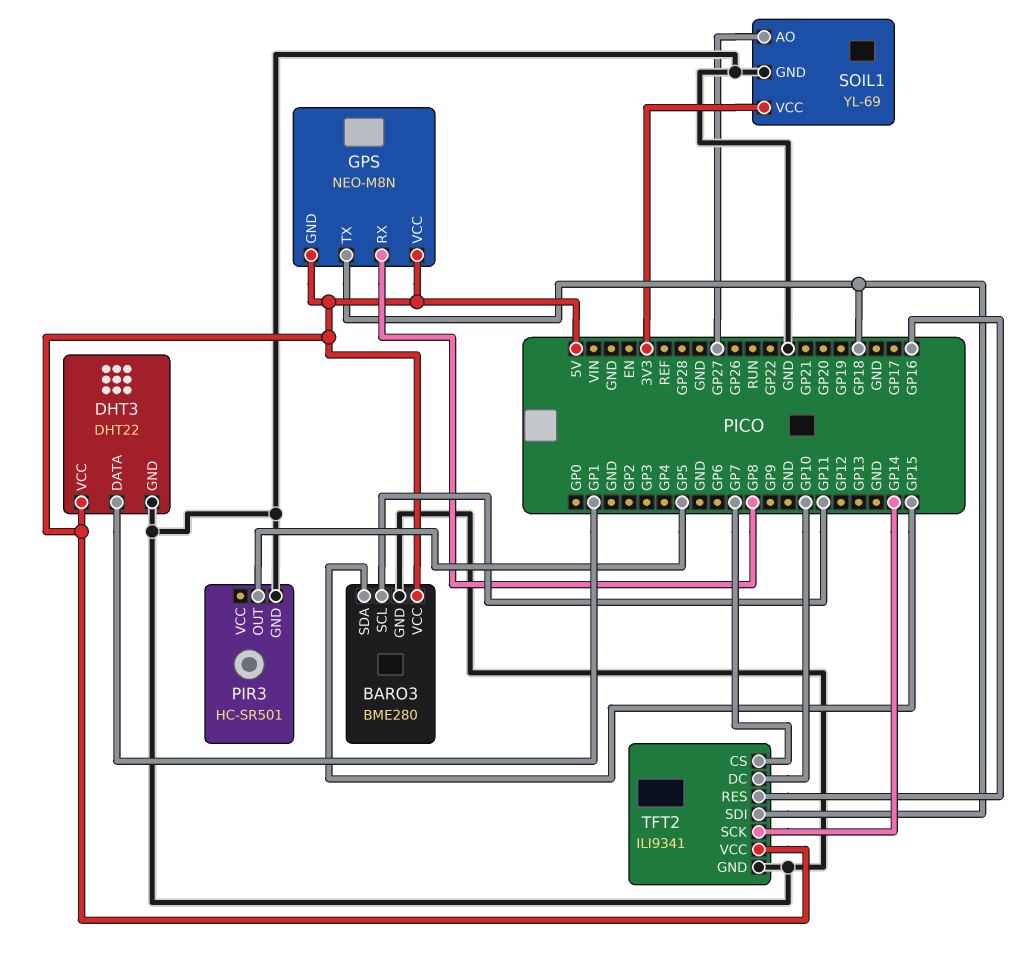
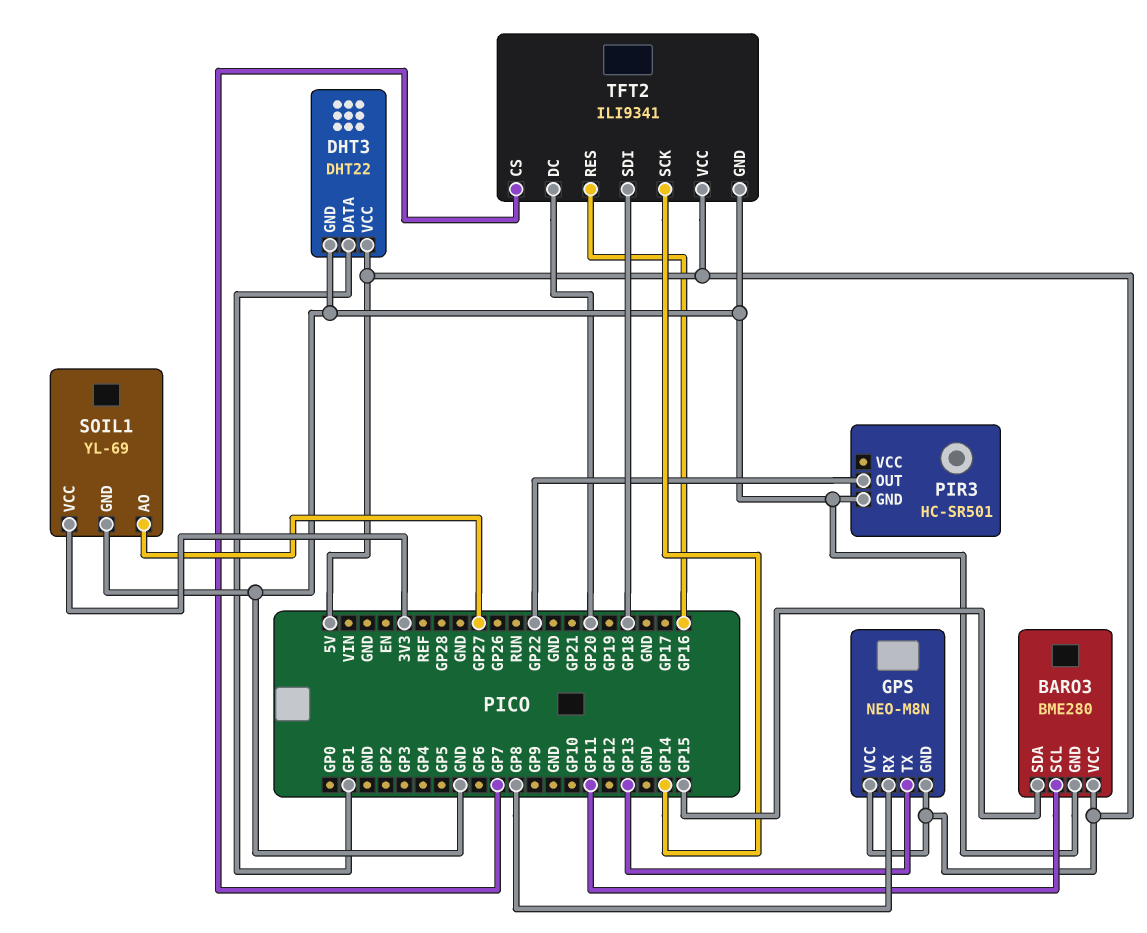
GPS pin TX: GP18 -> GP13
PIR3 pin OUT: GP5 -> GP22
TFT2 pin DC: GP10 -> GP20

